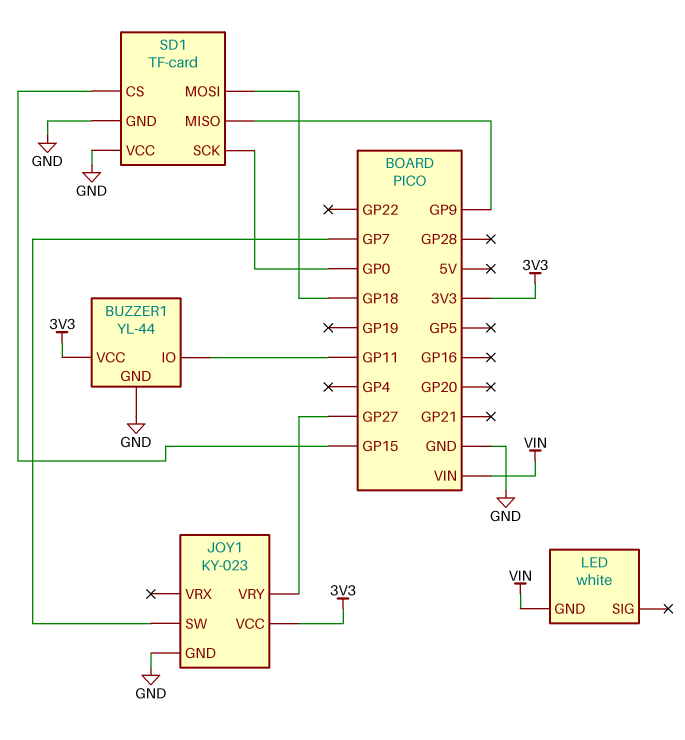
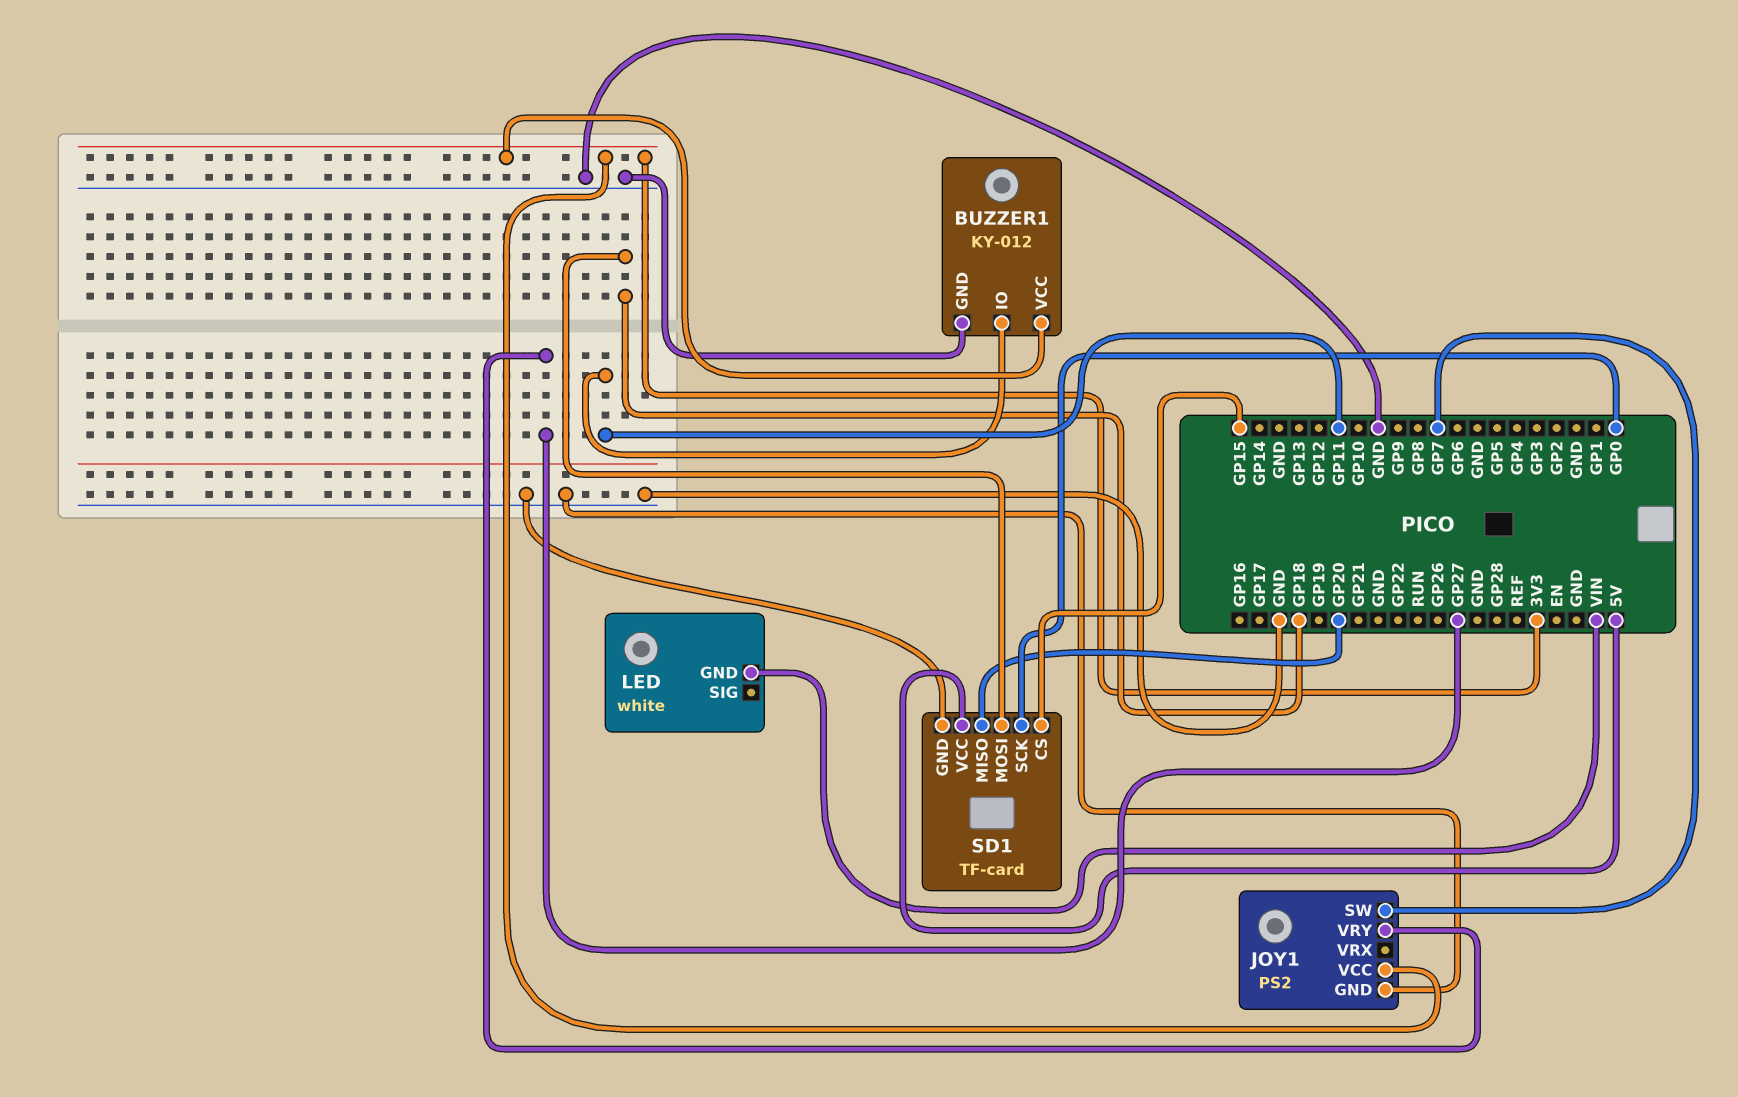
BUZZER1: YL-44 -> KY-012
JOY1: KY-023 -> PS2
SD1 pin MISO: GP9 -> GP20
SD1 pin VCC: GND -> 5V

